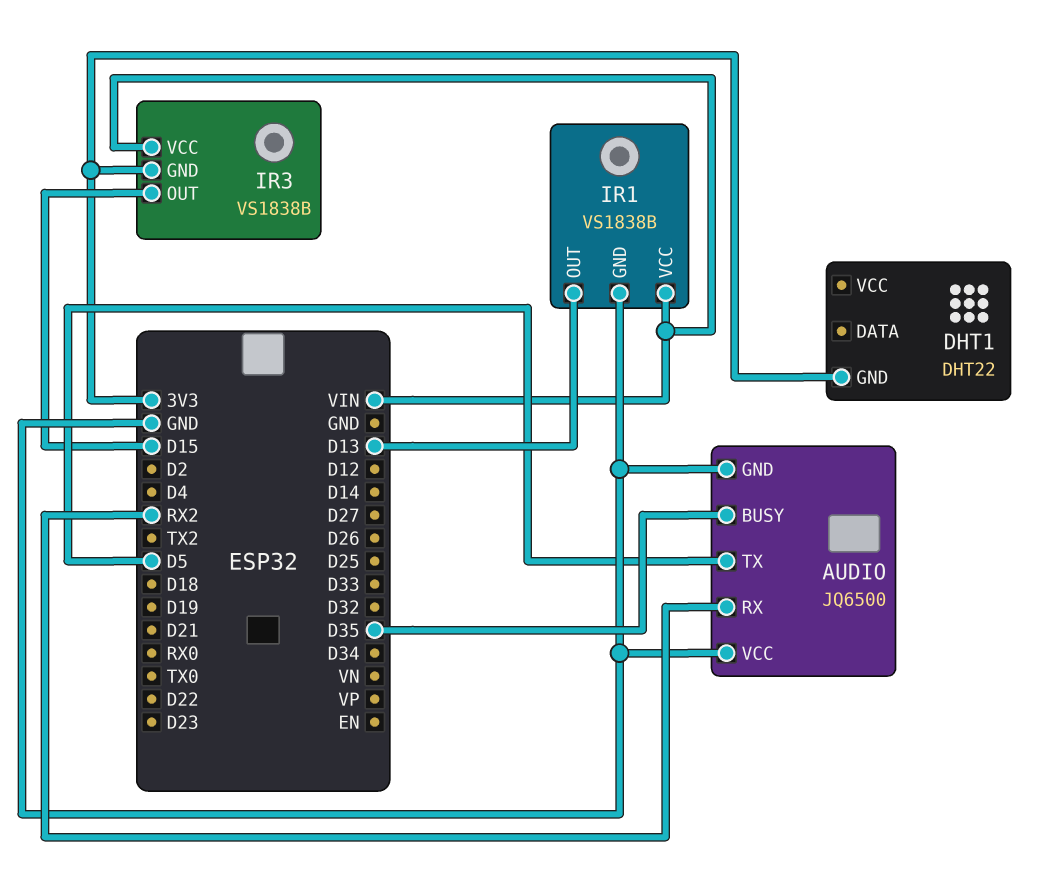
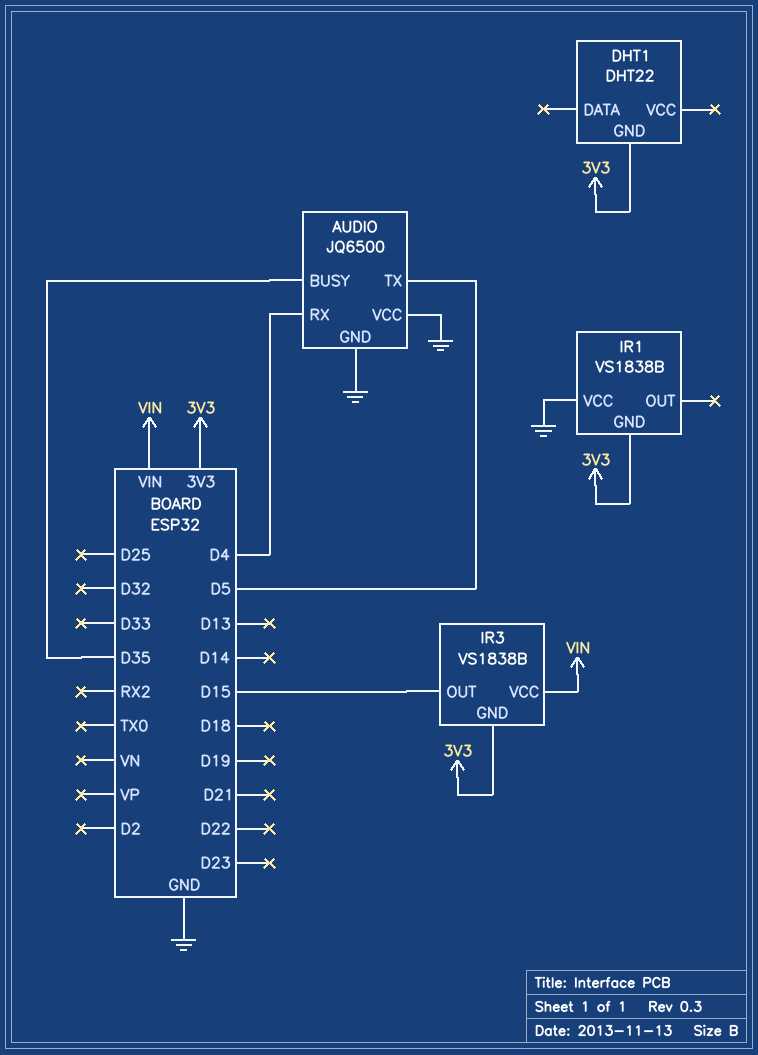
AUDIO pin RX: RX2 -> D4
IR1 pin GND: GND -> 3V3
IR1 pin OUT: D13 -> none
IR1 pin VCC: VIN -> GND

